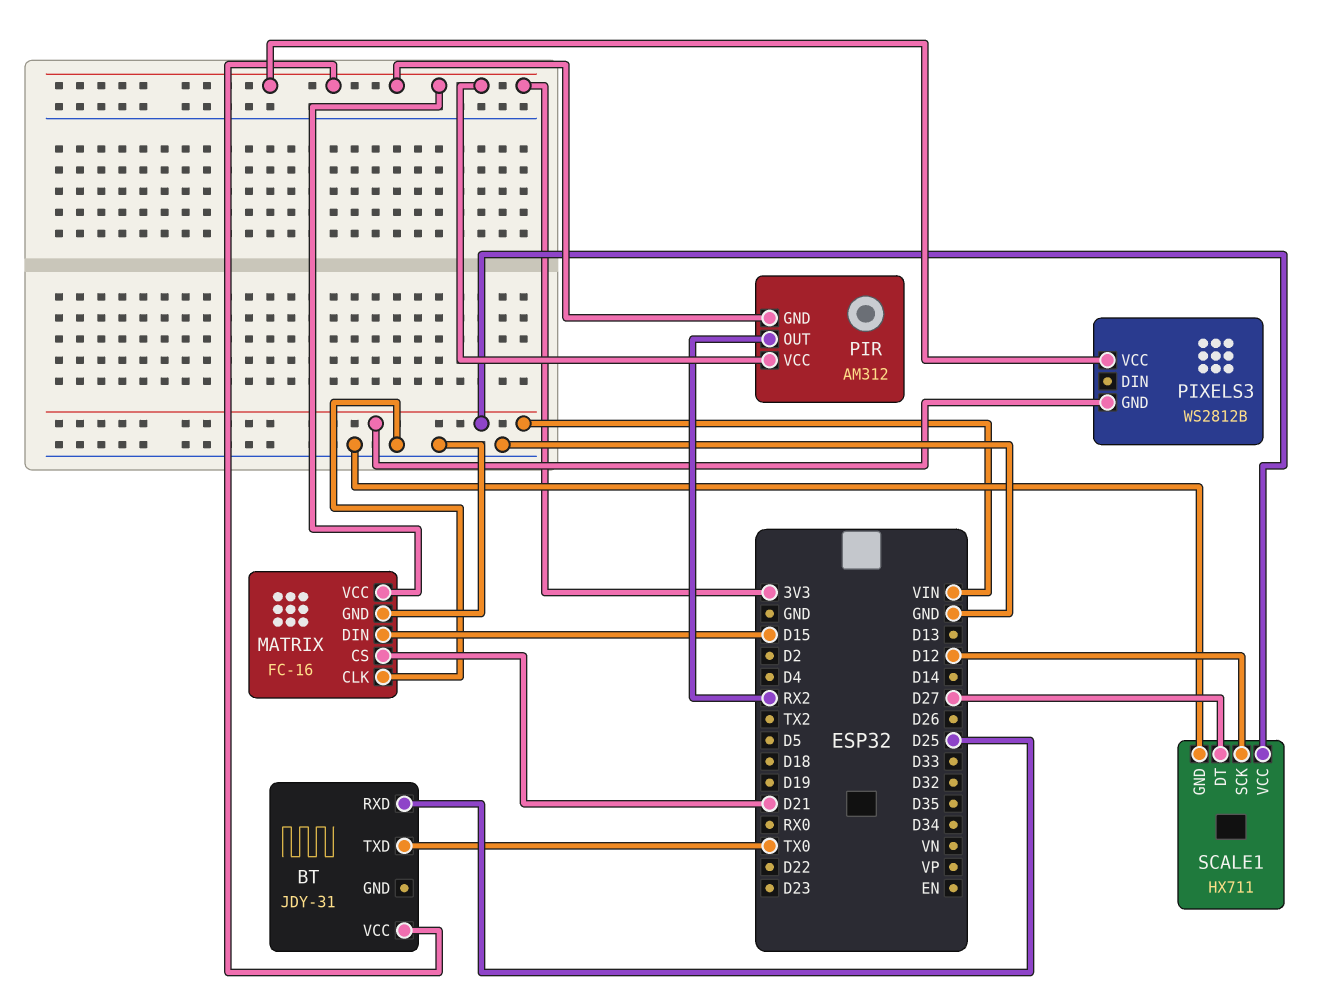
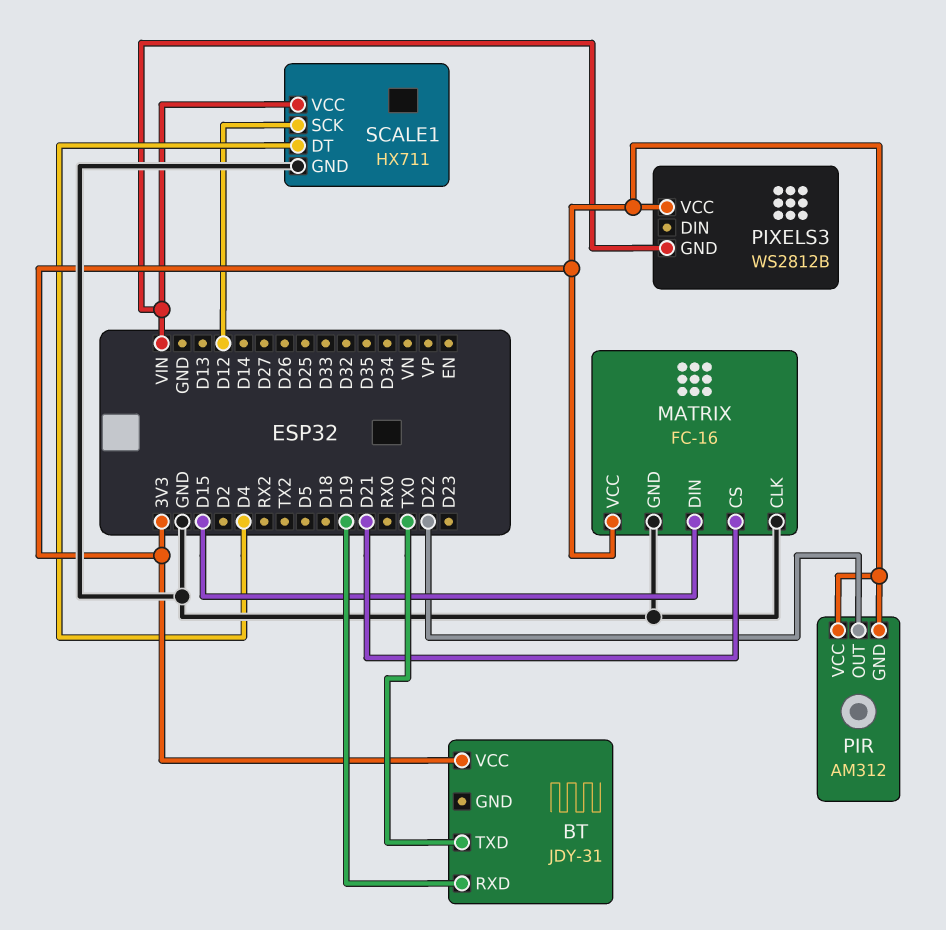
BT pin RXD: D25 -> D19
PIR pin OUT: RX2 -> D22
SCALE1 pin DT: D27 -> D4

